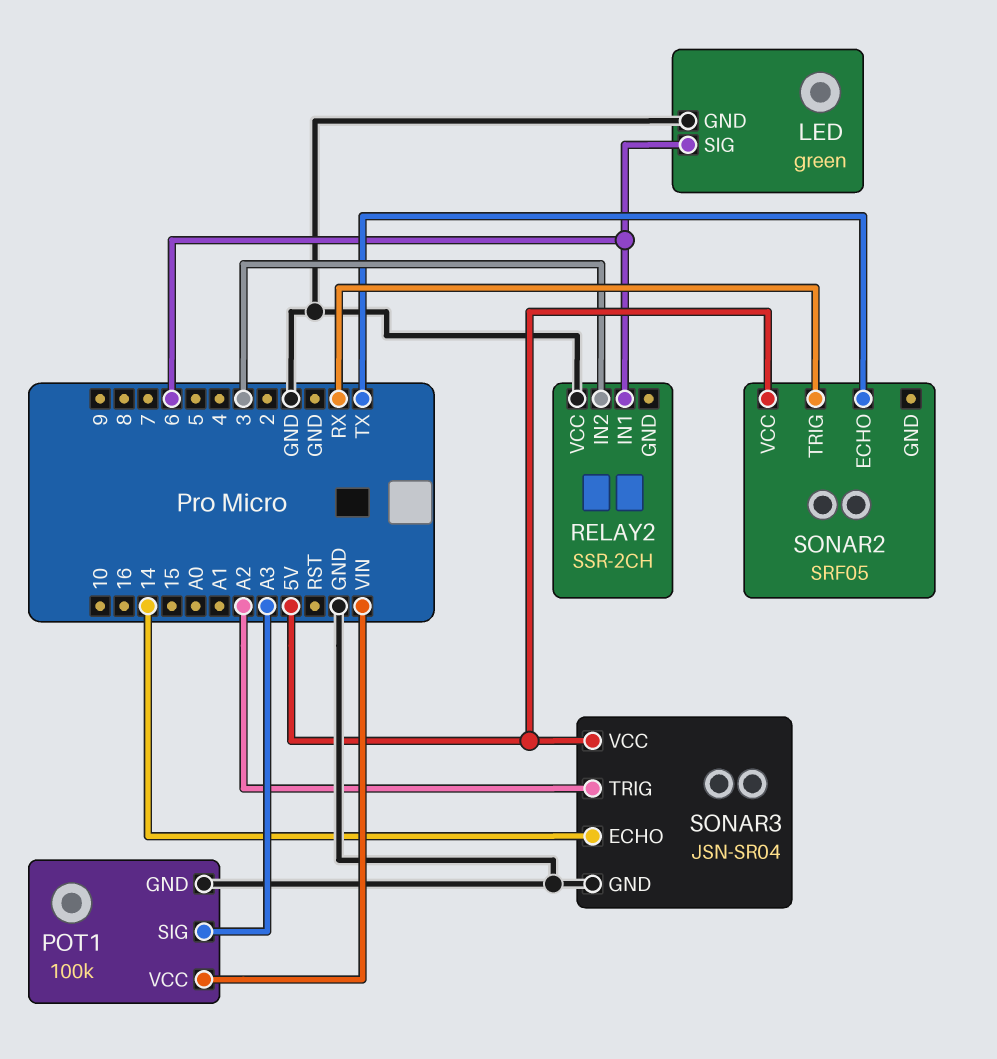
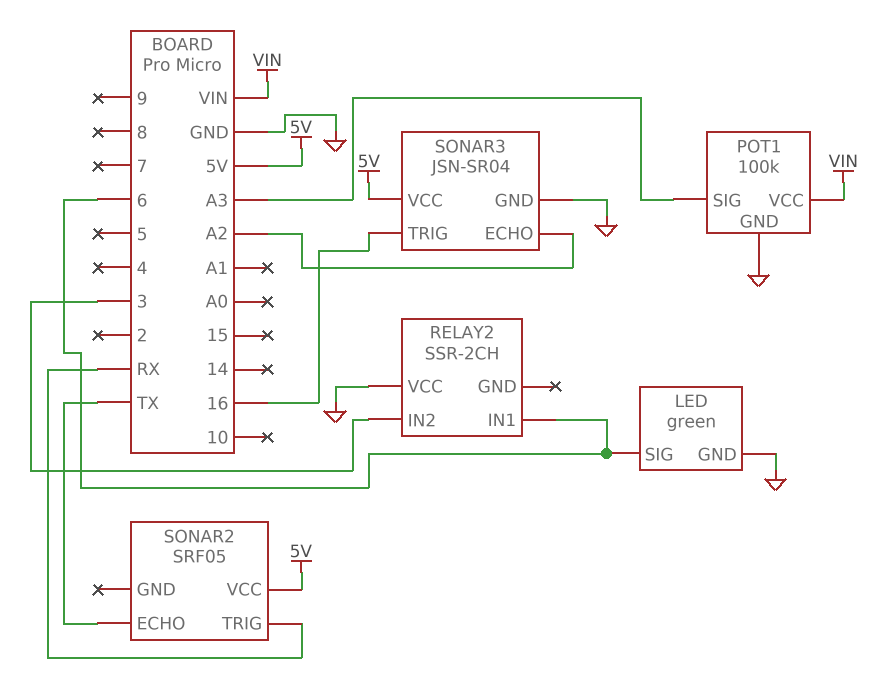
SONAR3 pin ECHO: 14 -> A2
SONAR3 pin TRIG: A2 -> 16

